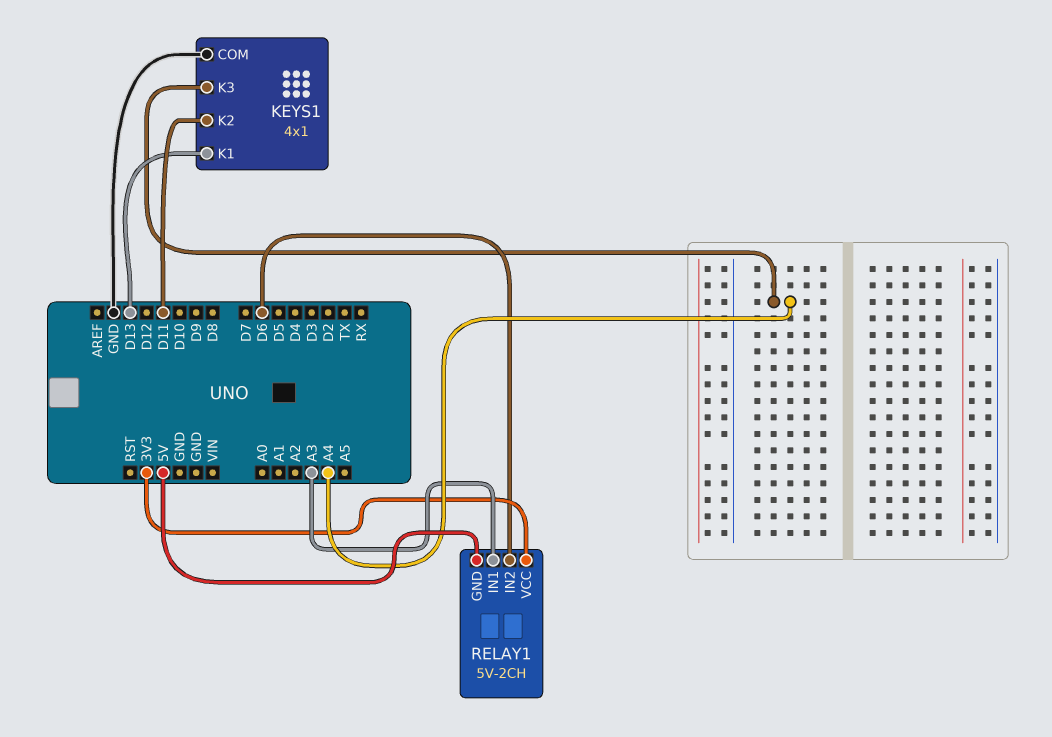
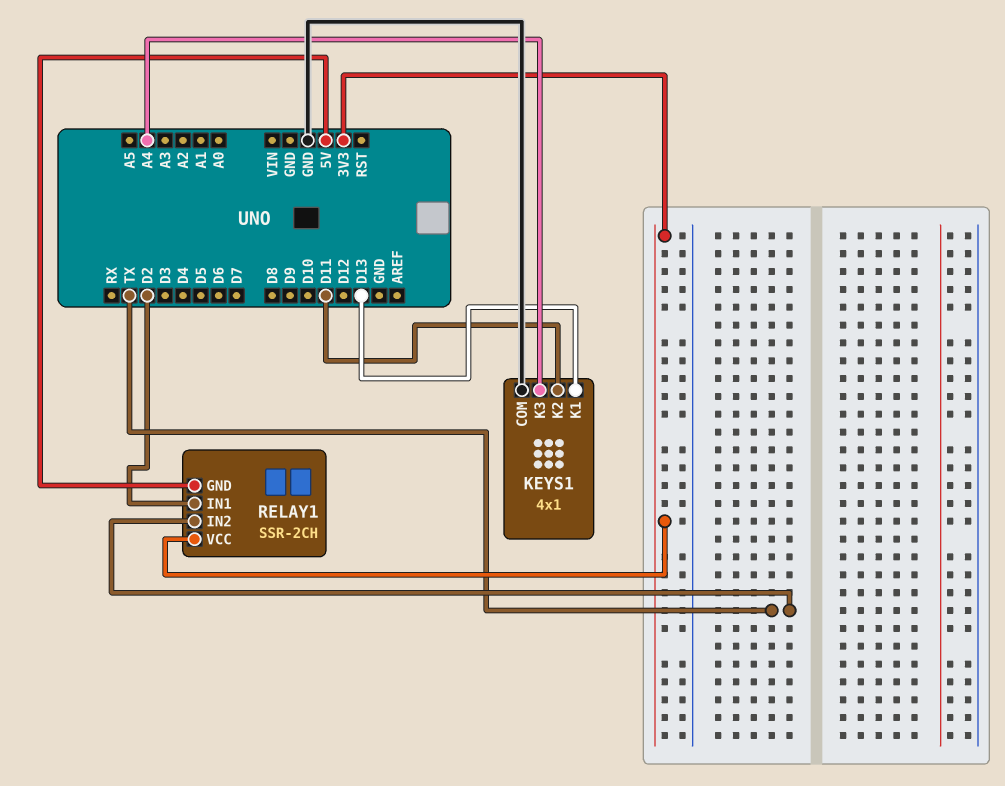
RELAY1: 5V-2CH -> SSR-2CH
RELAY1 pin IN1: A3 -> D2
RELAY1 pin IN2: D6 -> TX

